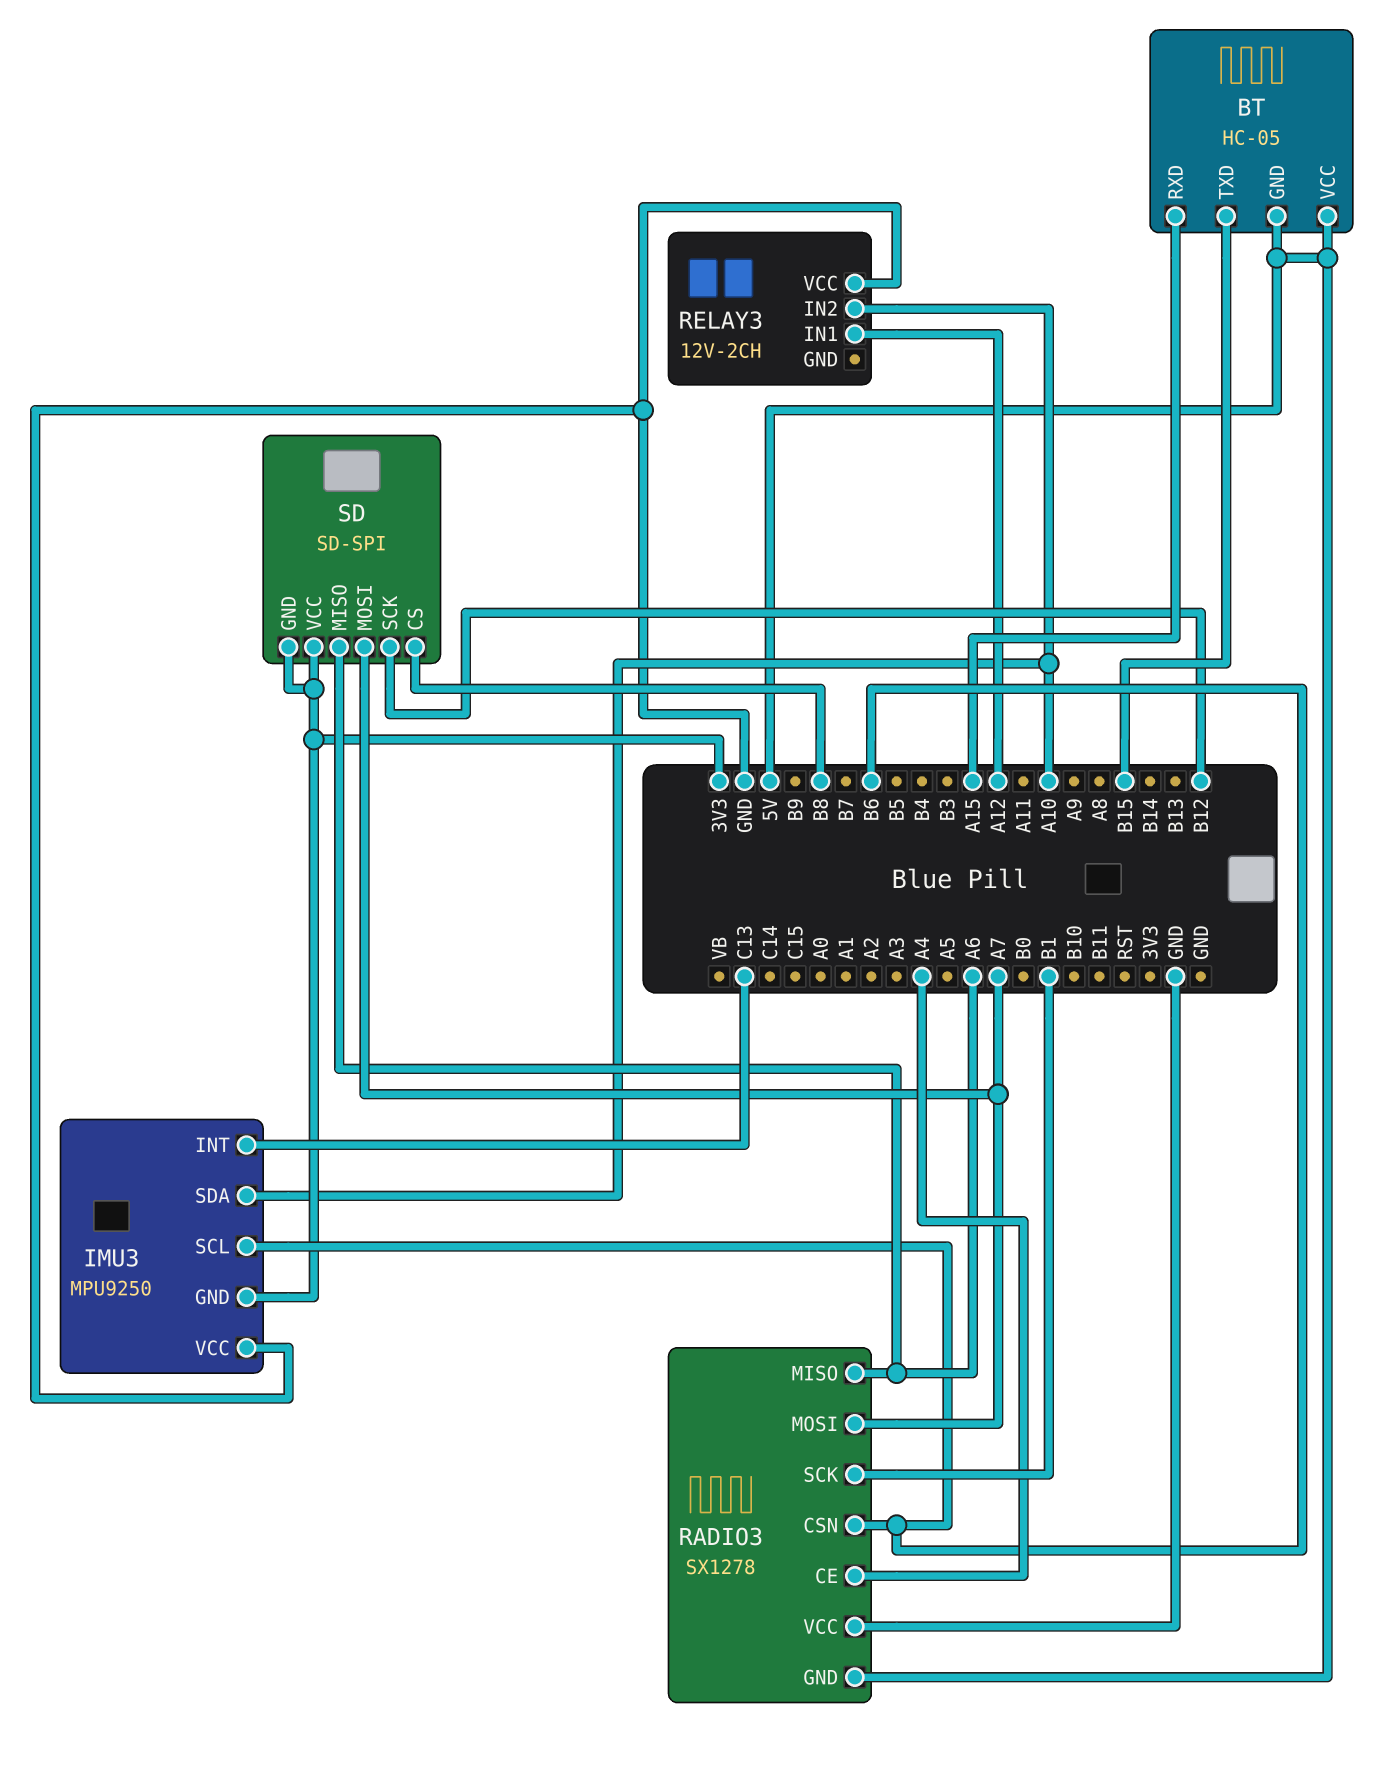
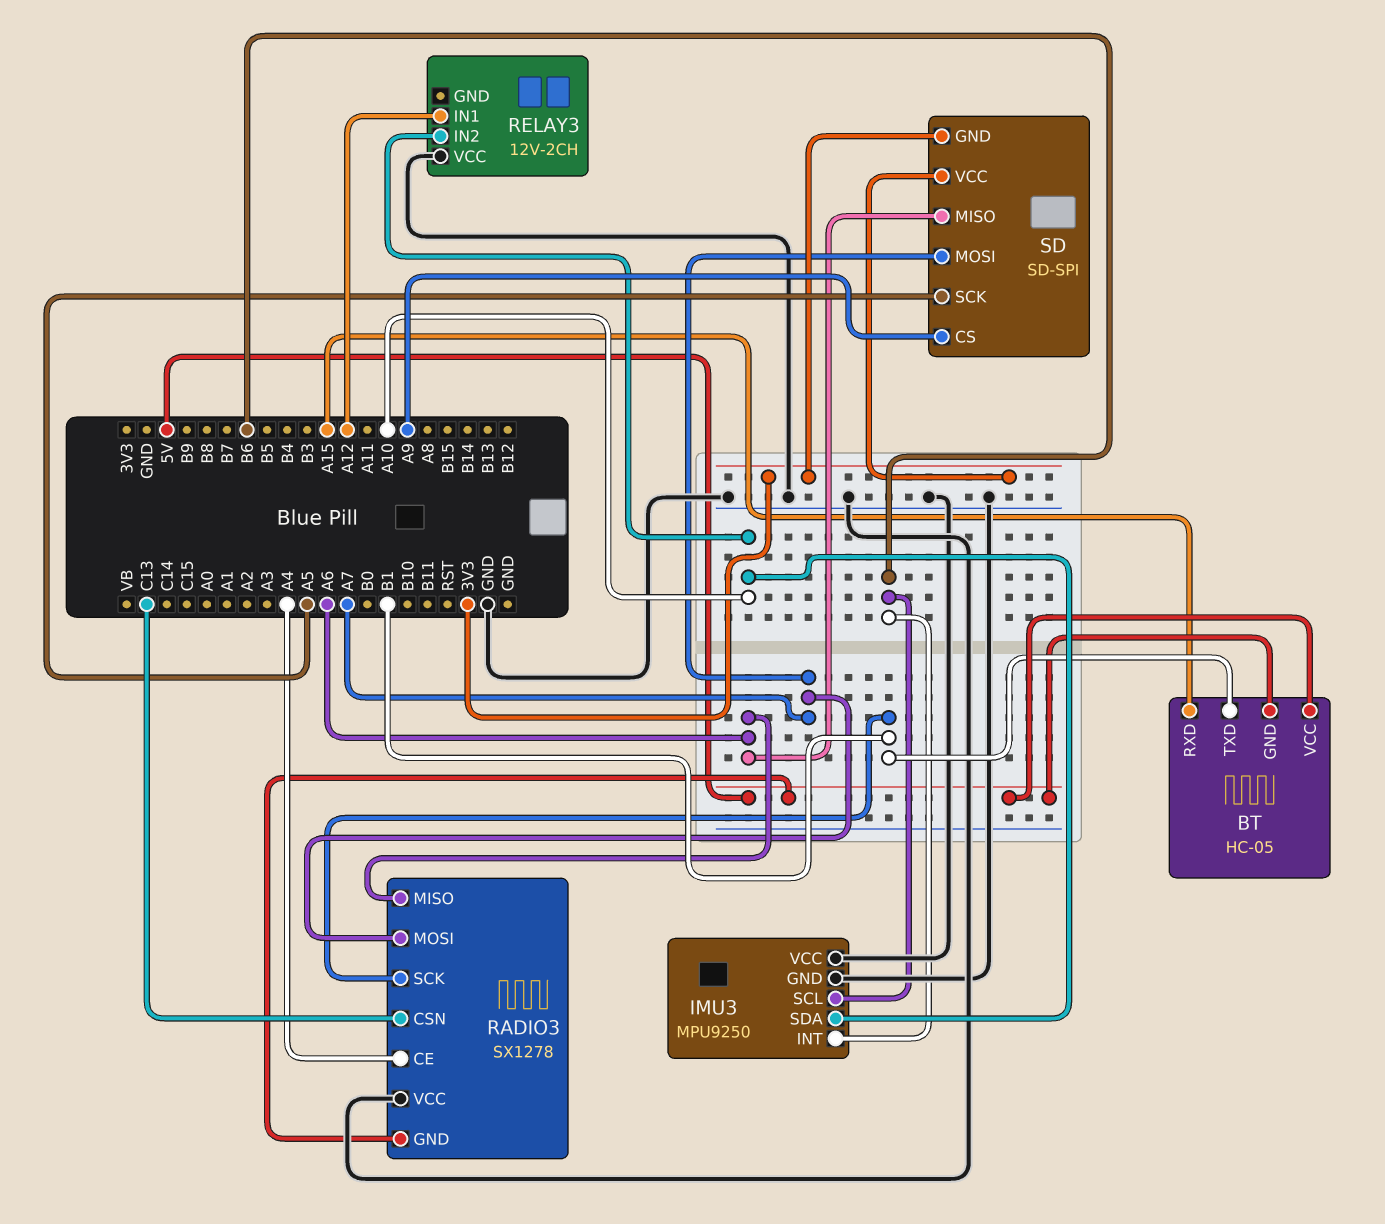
BT pin TXD: B15 -> B1
IMU3 pin GND: 3V3 -> GND
IMU3 pin INT: C13 -> B6
RADIO3 pin CSN: B6 -> C13
SD pin CS: B8 -> A9
SD pin SCK: B12 -> A5

